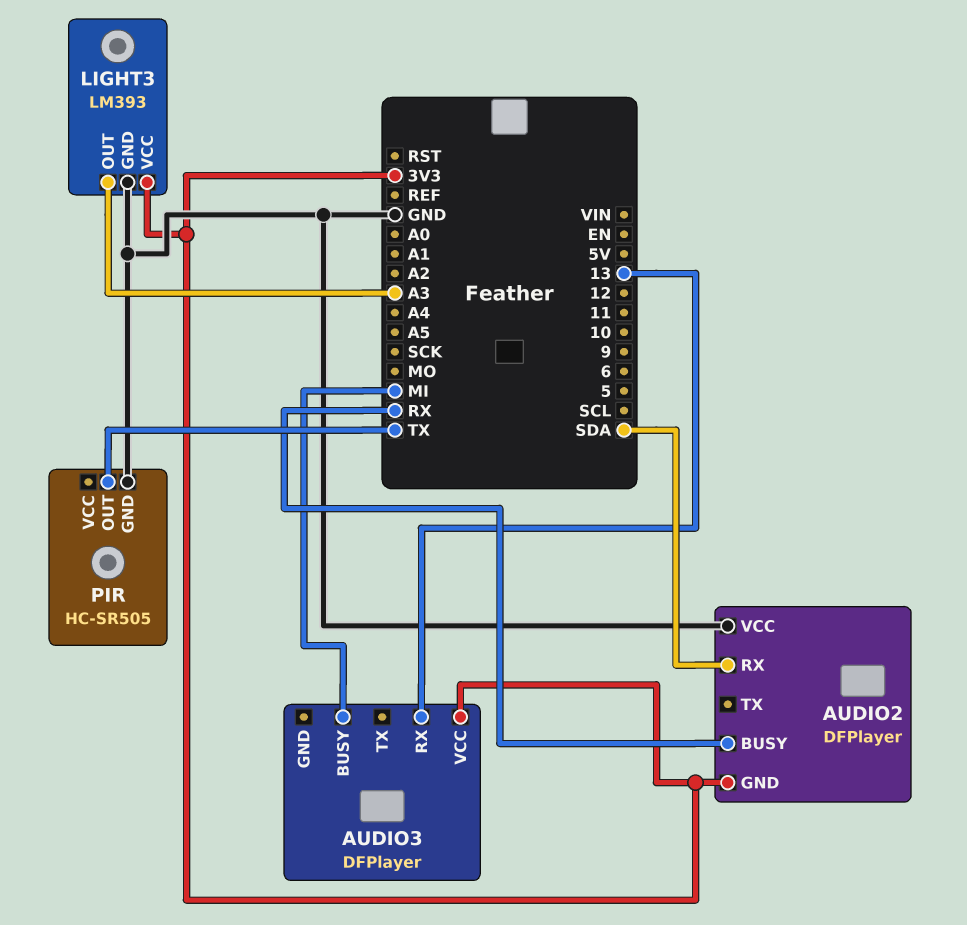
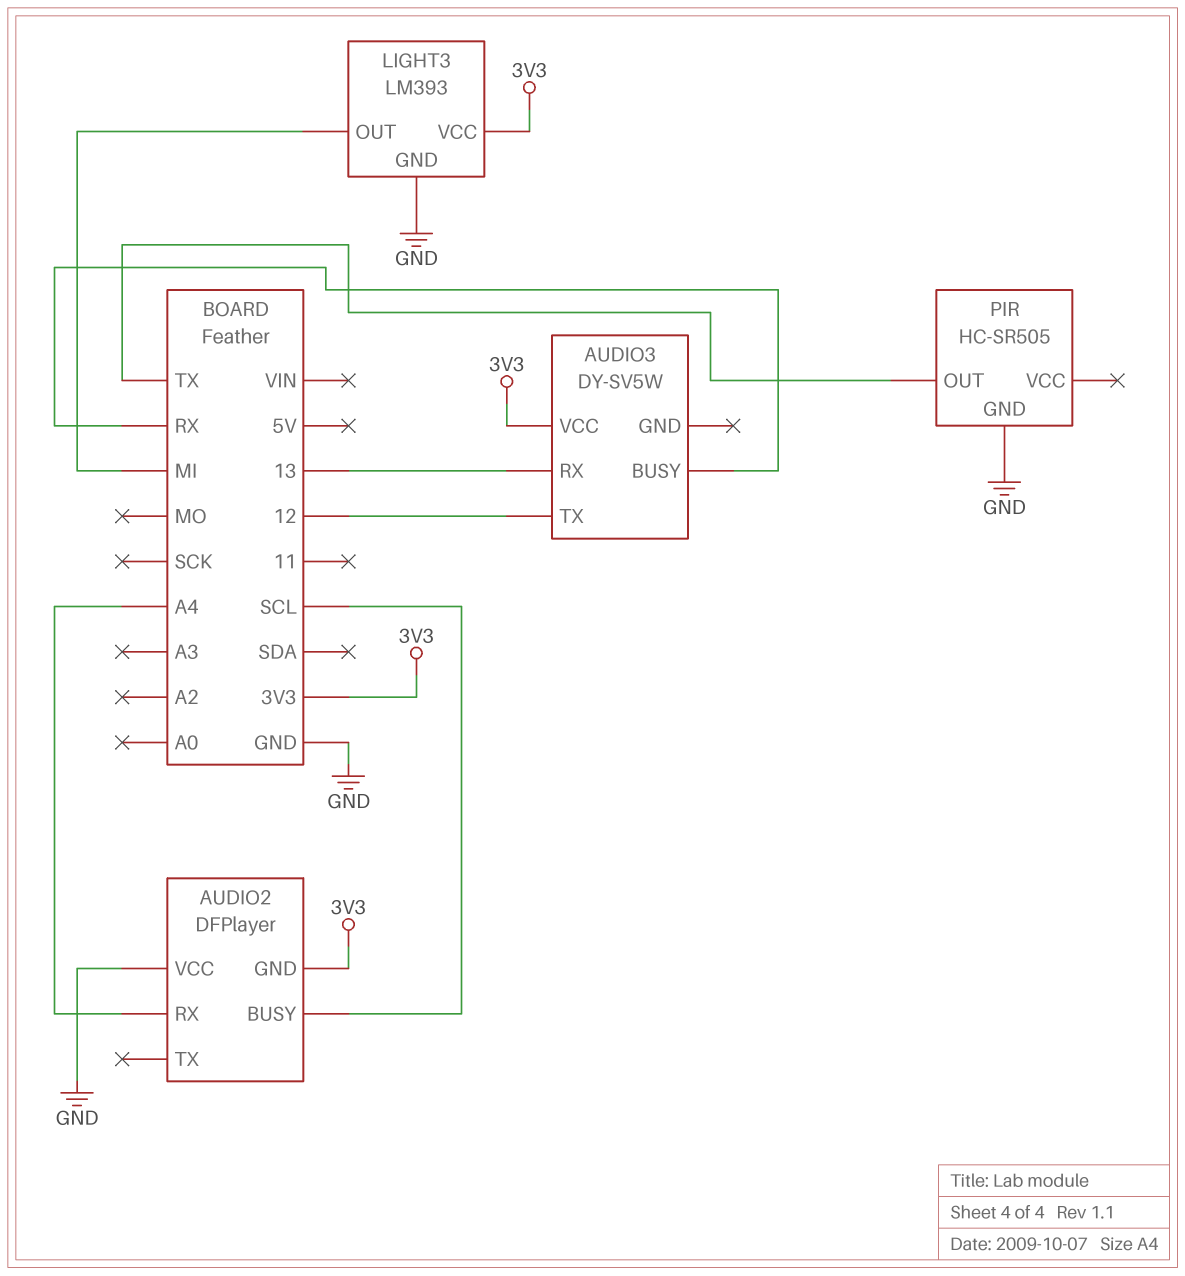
AUDIO2 pin BUSY: RX -> SCL
AUDIO2 pin RX: SDA -> A4
AUDIO3: DFPlayer -> DY-SV5W
AUDIO3 pin BUSY: MI -> RX
AUDIO3 pin TX: none -> 12
LIGHT3 pin OUT: A3 -> MI

